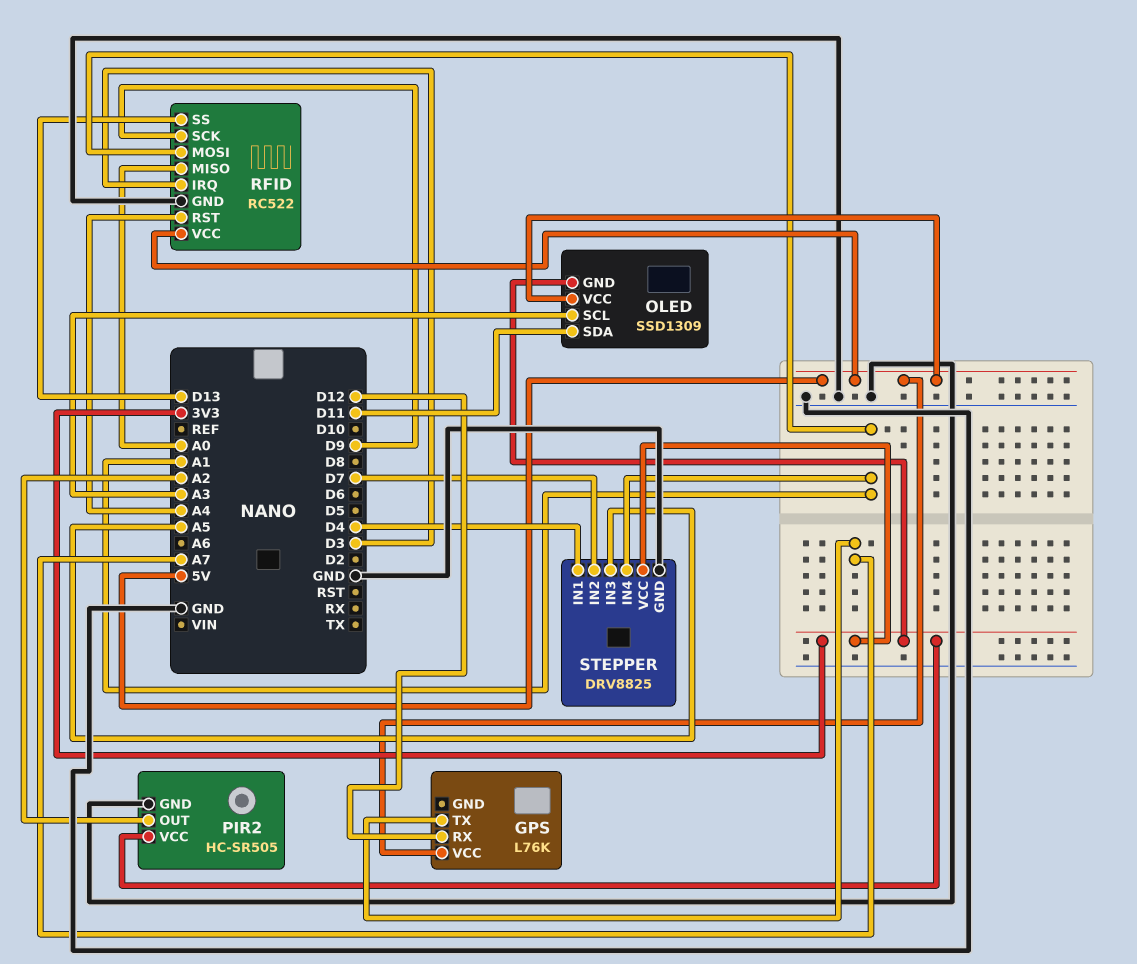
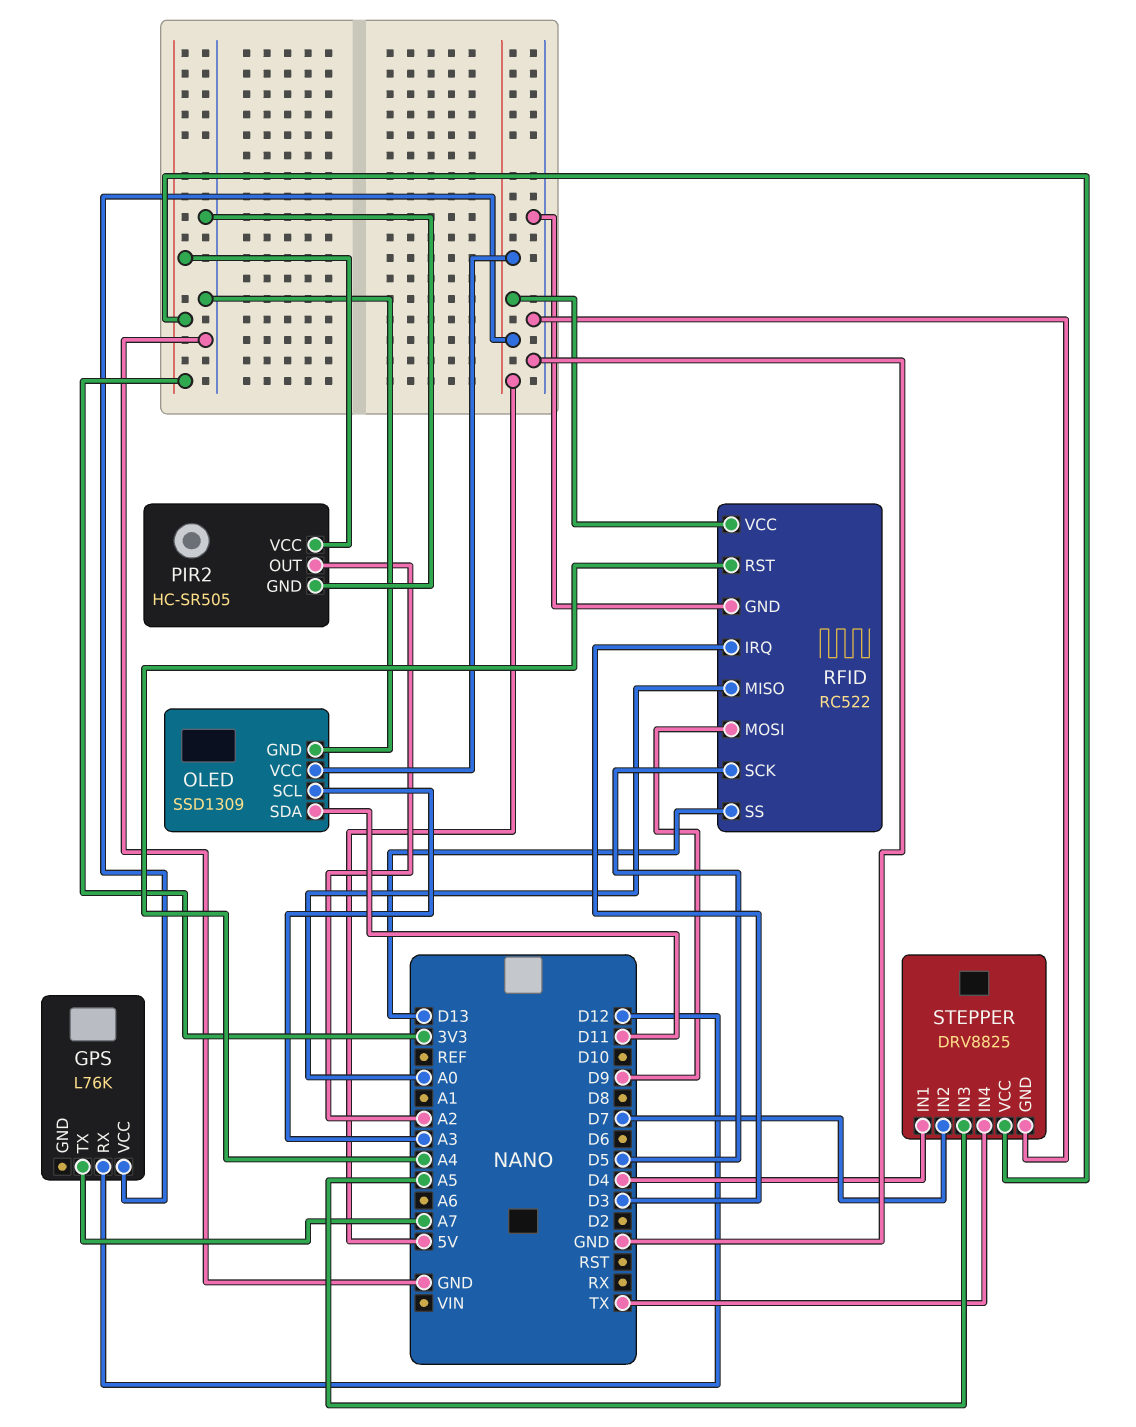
OLED pin GND: 3V3 -> GND
RFID pin MOSI: A1 -> D9
RFID pin SCK: D9 -> D5
STEPPER pin IN4: A1 -> TX

